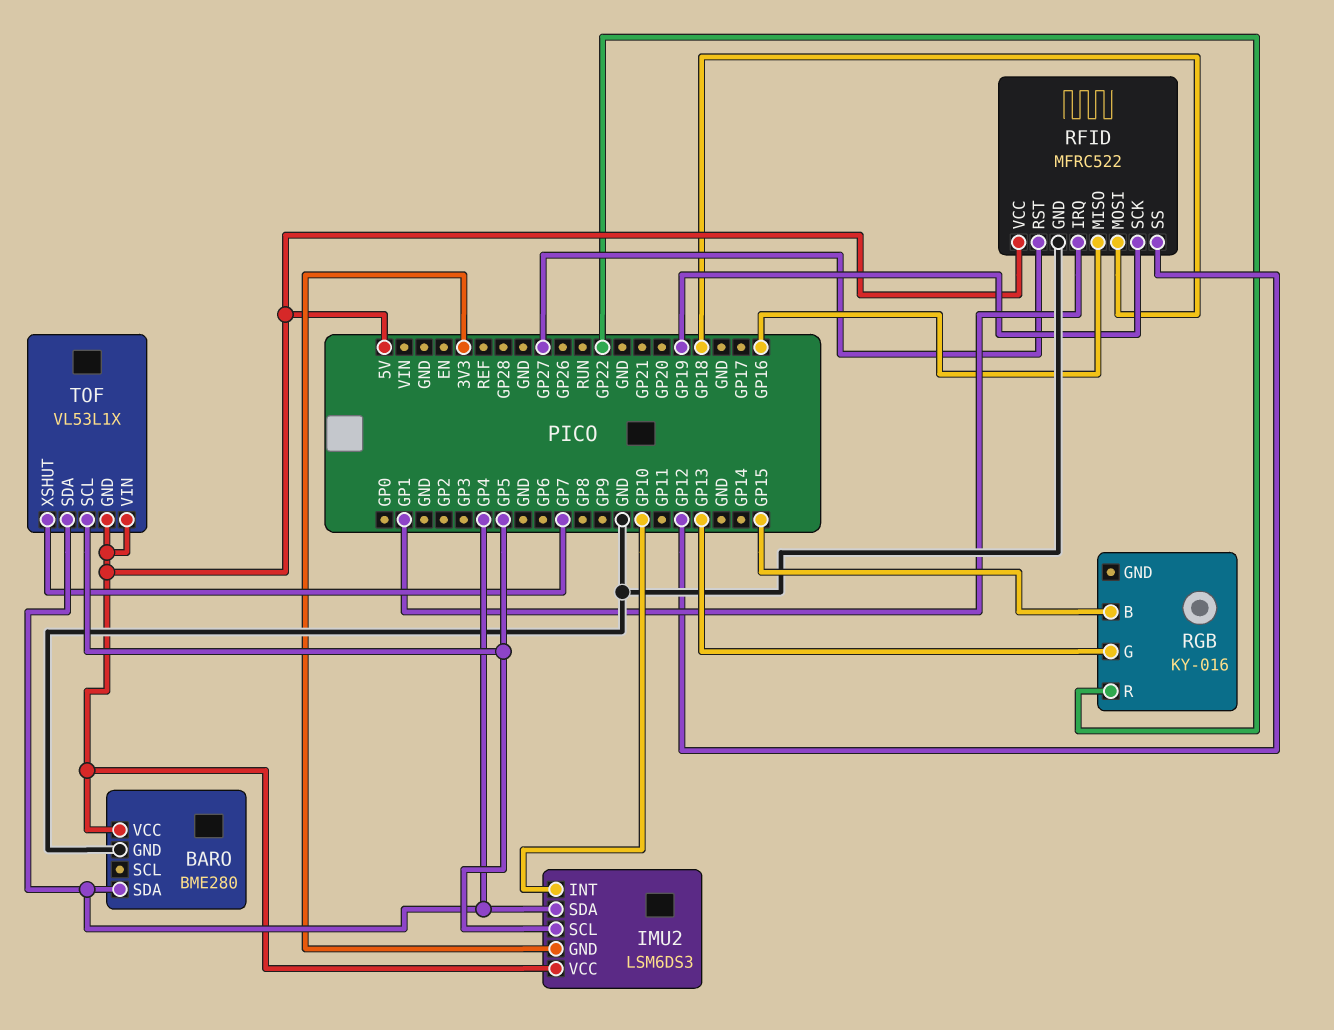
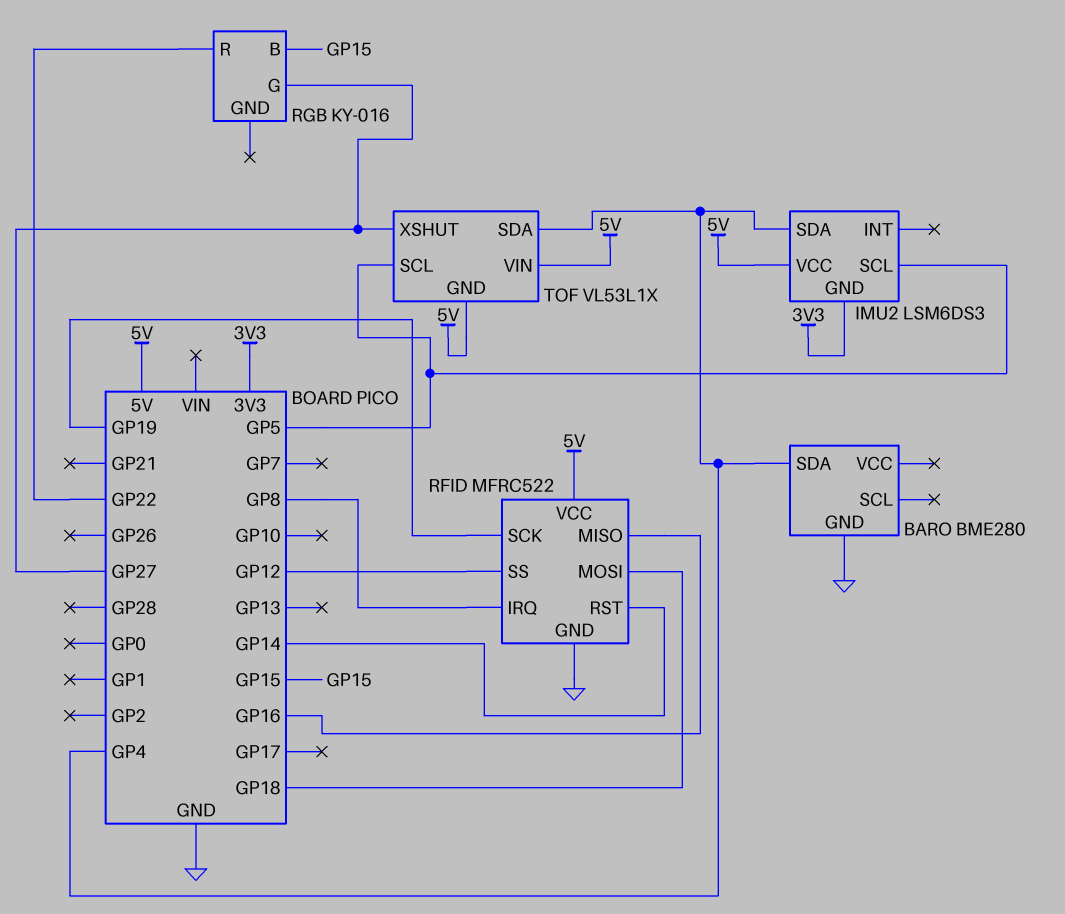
BARO pin VCC: 5V -> none
IMU2 pin INT: GP10 -> none
RFID pin IRQ: GP1 -> GP8
RFID pin RST: GP27 -> GP14
RGB pin G: GP13 -> GP27
TOF pin XSHUT: GP7 -> GP27

